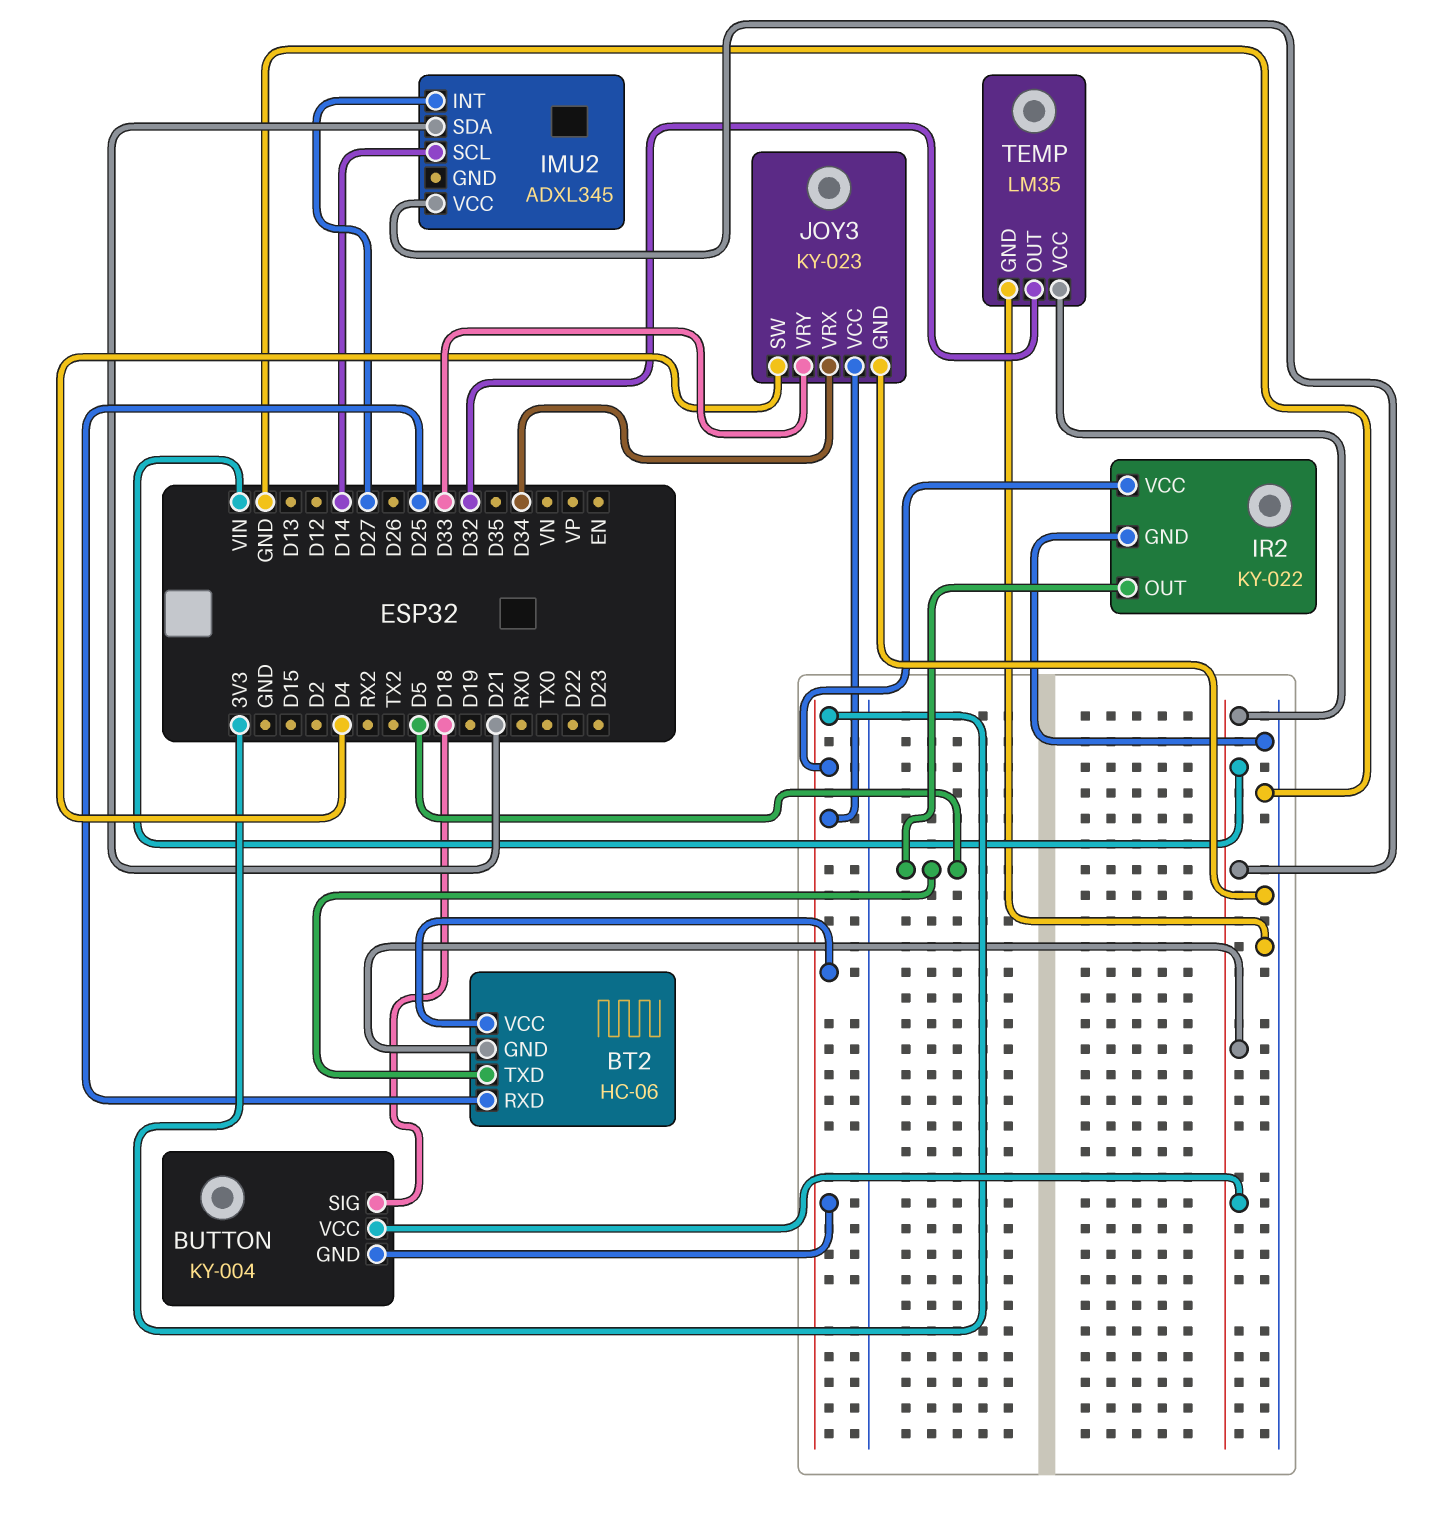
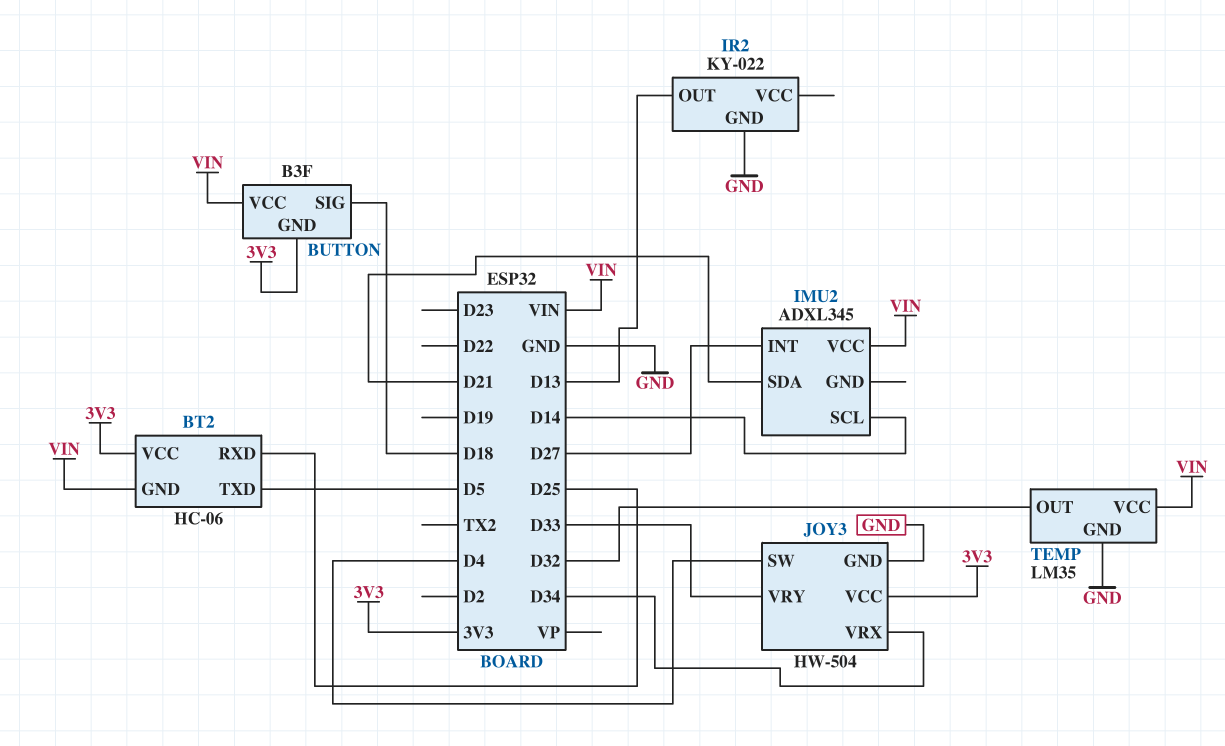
BUTTON: KY-004 -> B3F
IR2 pin OUT: D5 -> D13
IR2 pin VCC: 3V3 -> none
JOY3: KY-023 -> HW-504

